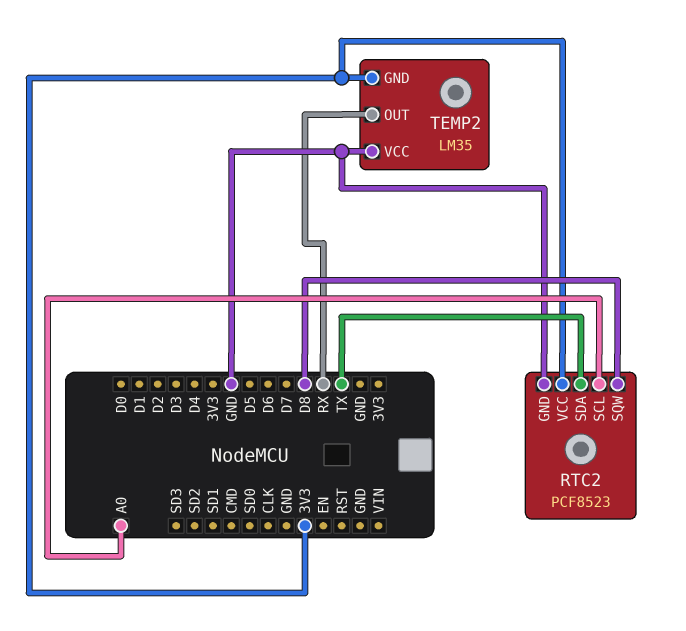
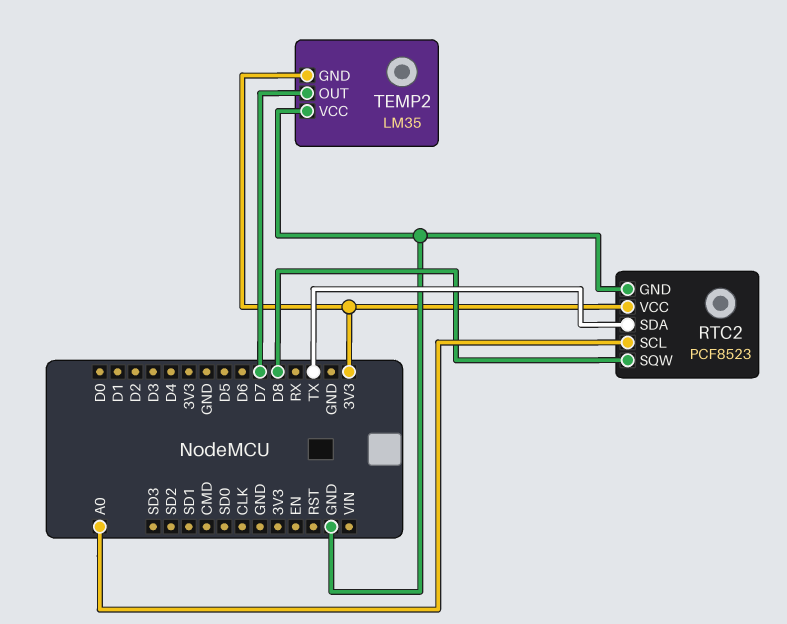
TEMP2 pin OUT: RX -> D7

